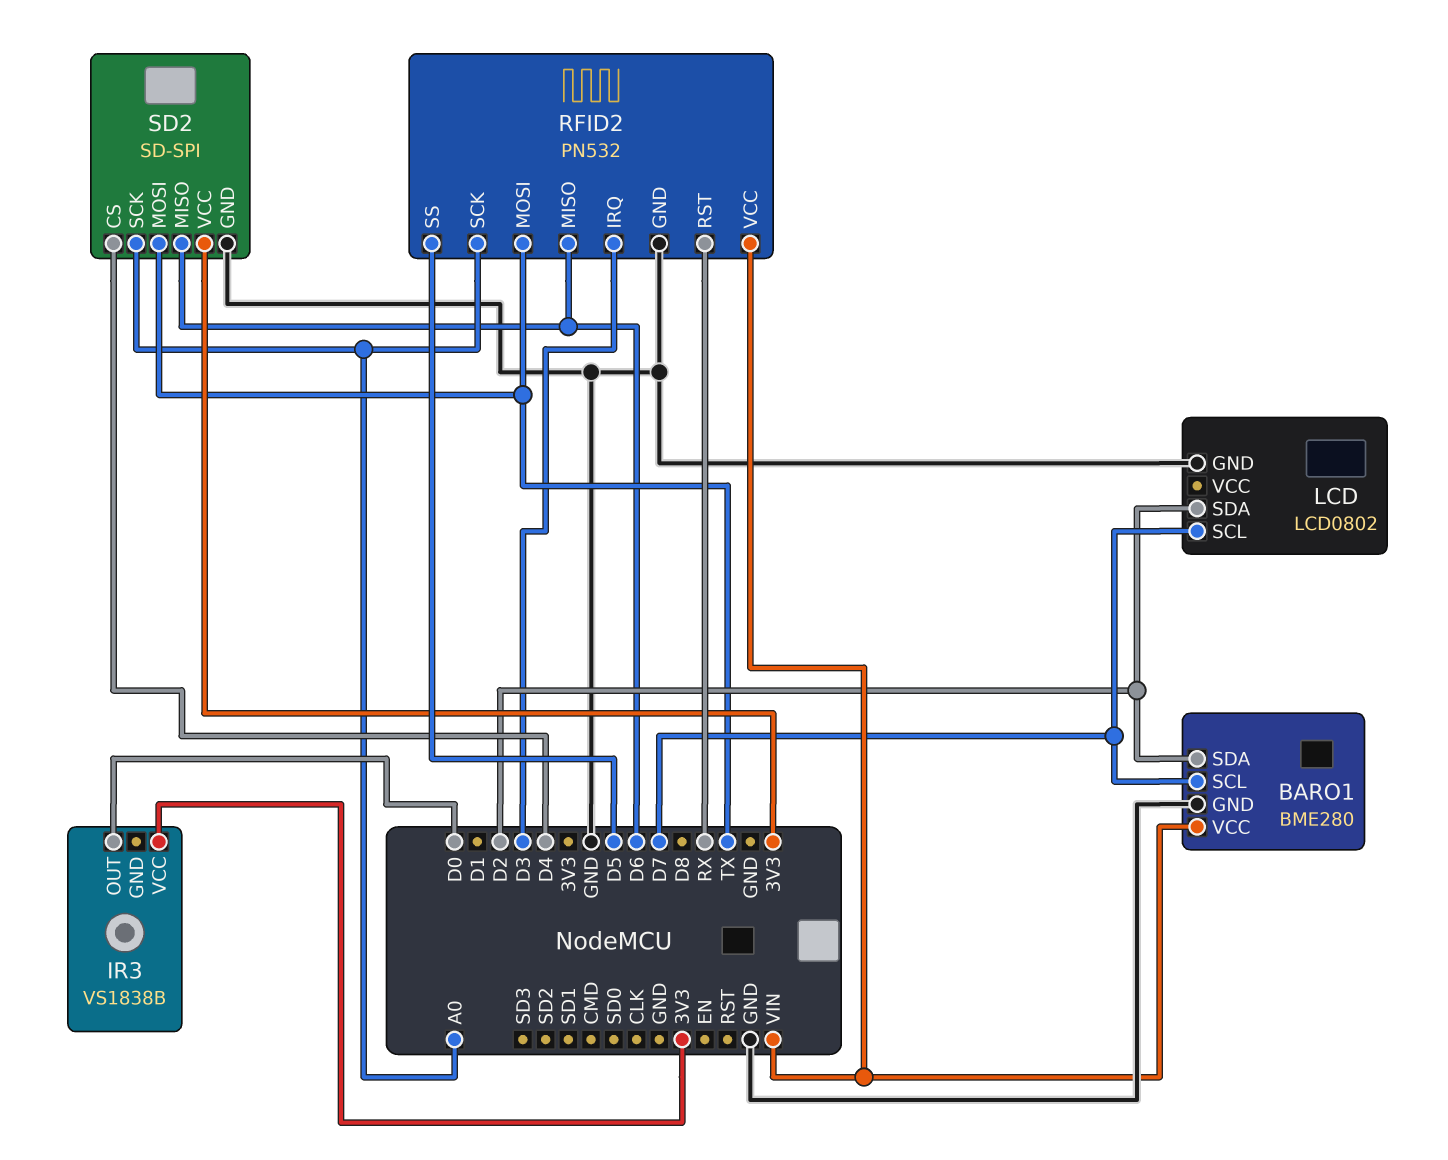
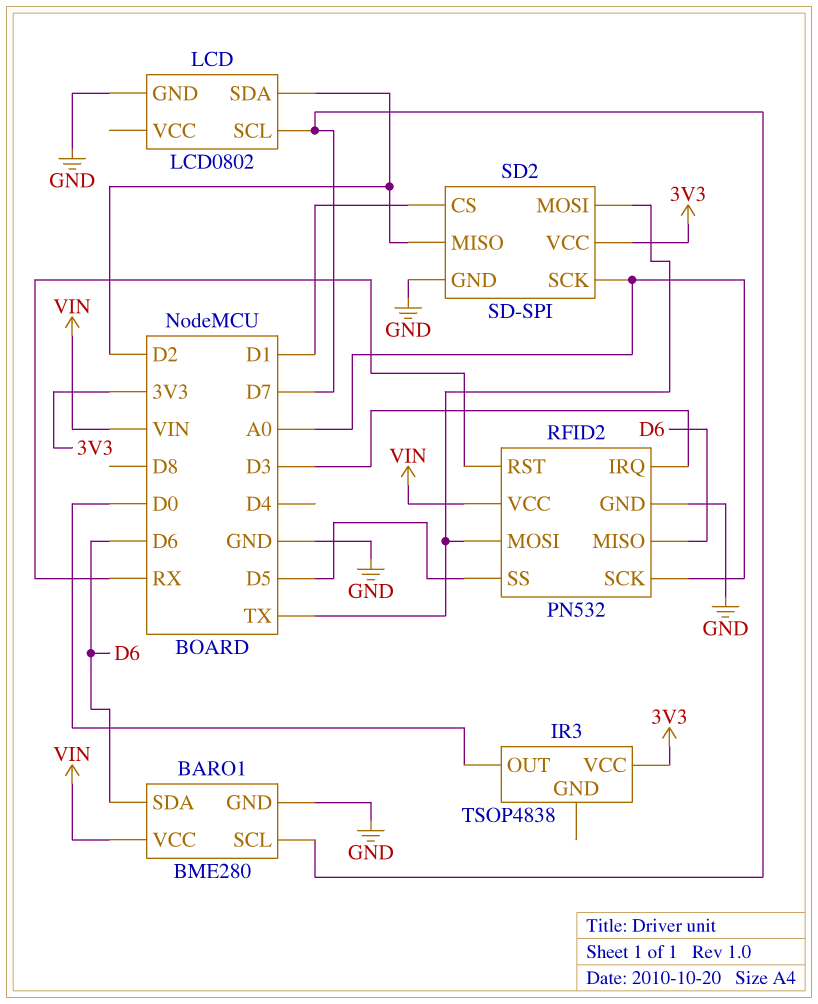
BARO1 pin SDA: D2 -> D6
IR3: VS1838B -> TSOP4838
SD2 pin CS: D4 -> D1
SD2 pin MISO: D6 -> D2

